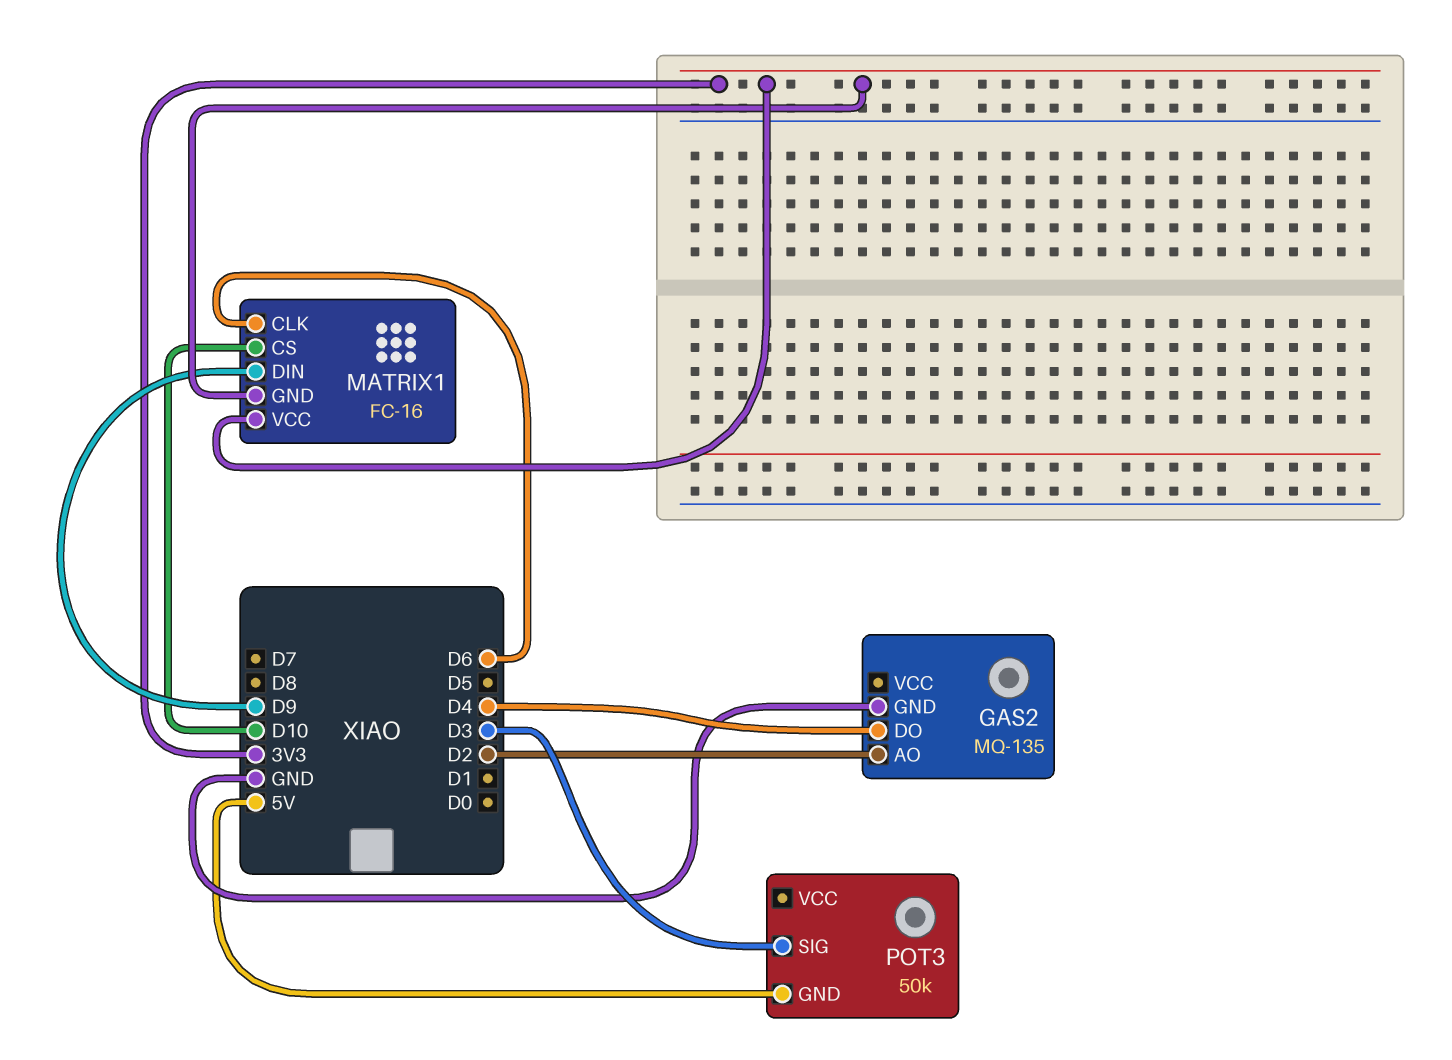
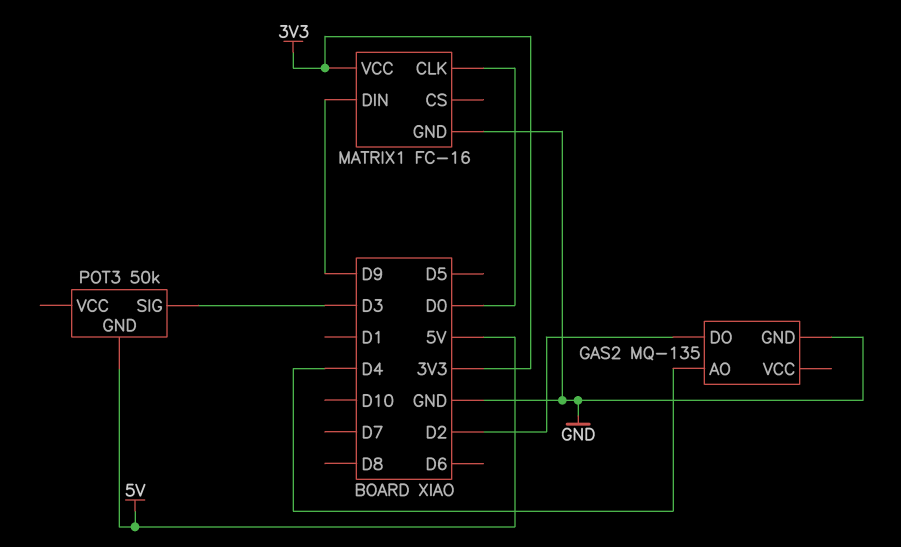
GAS2 pin AO: D2 -> D4
GAS2 pin DO: D4 -> D2
MATRIX1 pin CLK: D6 -> D0
MATRIX1 pin CS: D10 -> none
MATRIX1 pin GND: 3V3 -> GND

